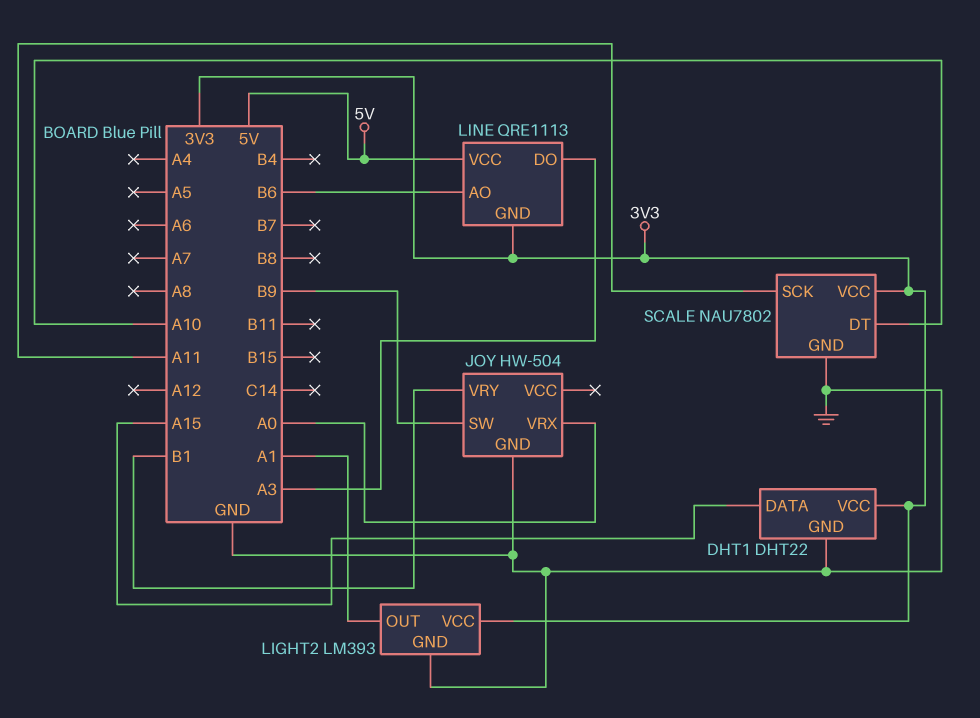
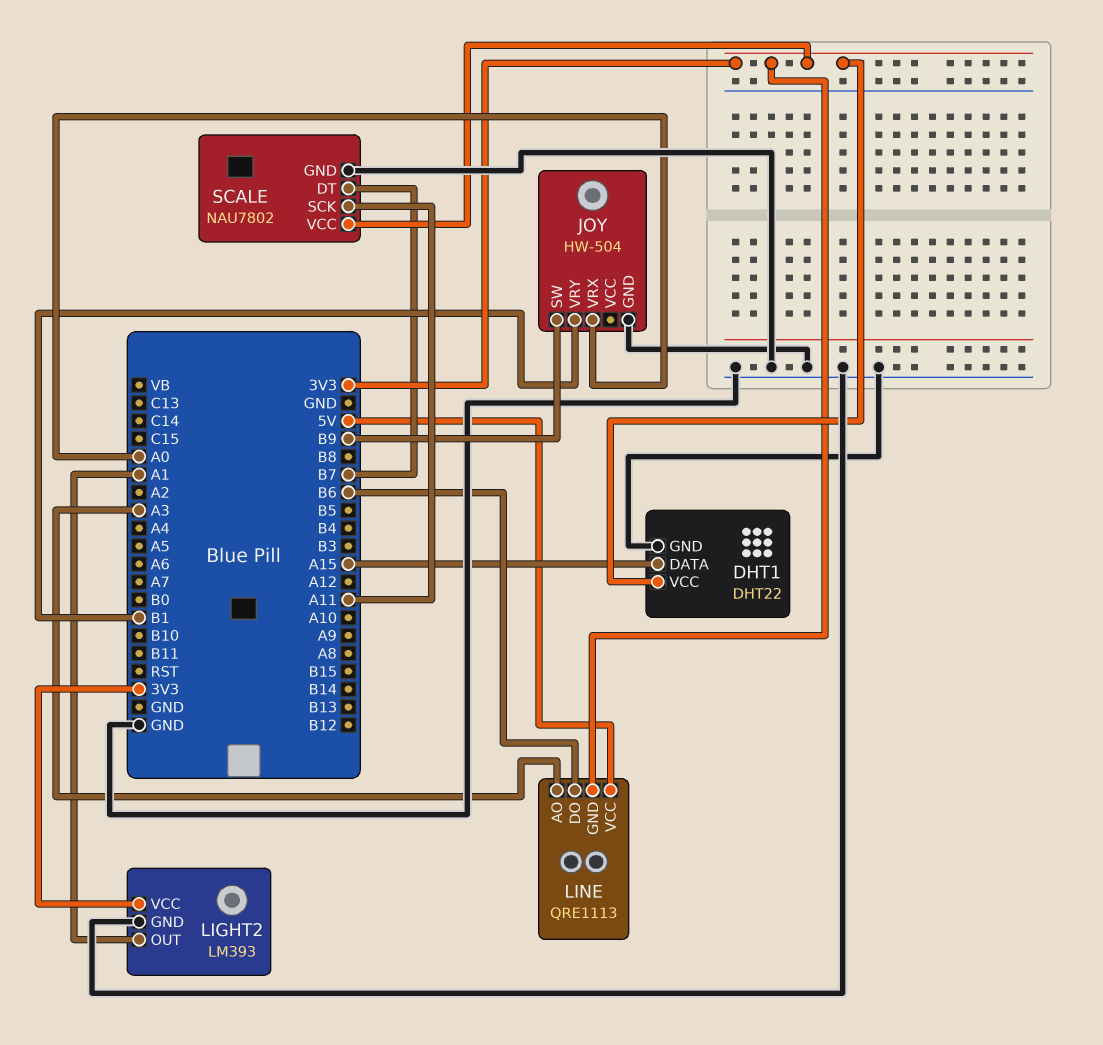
LINE pin AO: B6 -> A3
LINE pin DO: A3 -> B6
SCALE pin DT: A10 -> B7

